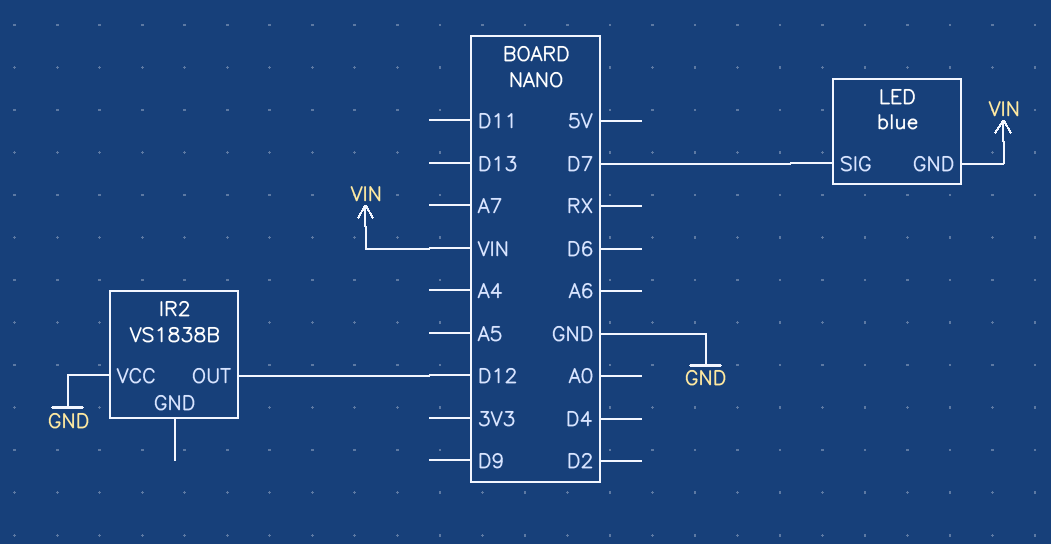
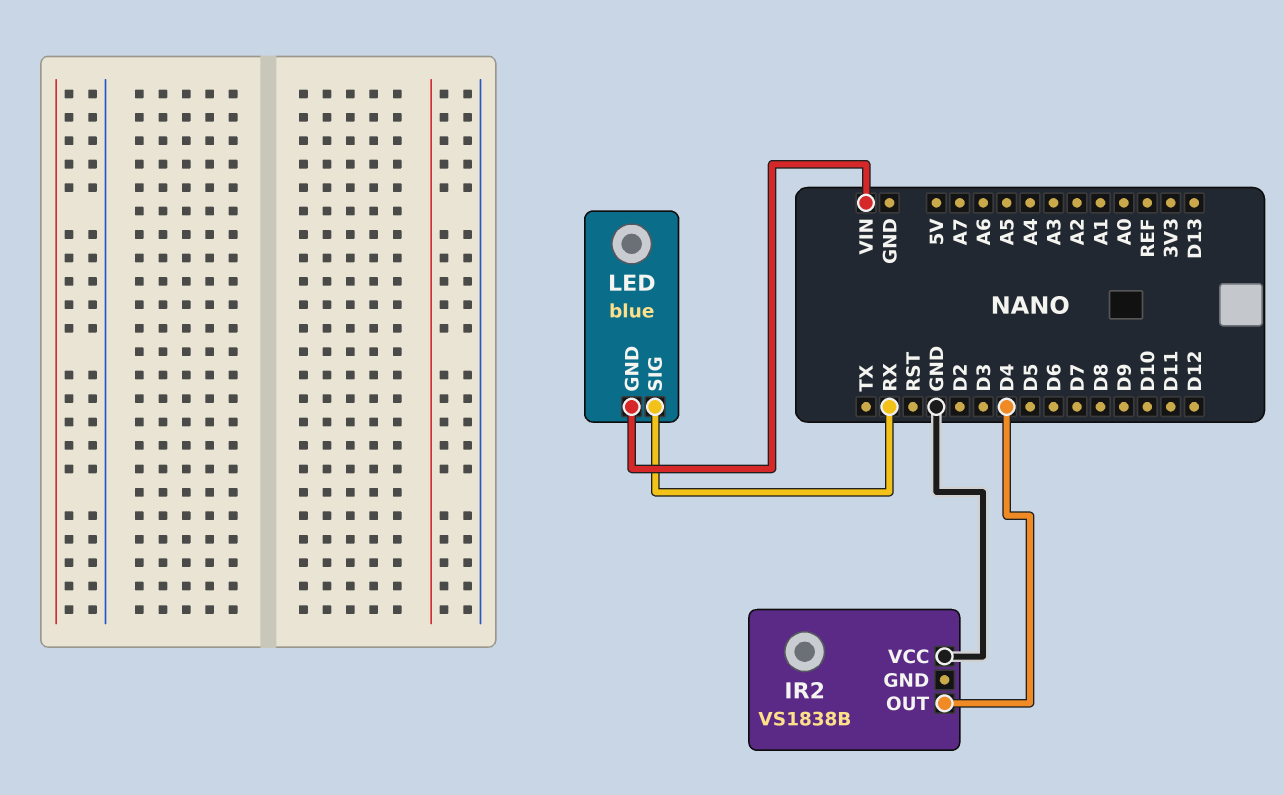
IR2 pin OUT: D12 -> D4
LED pin SIG: D7 -> RX

